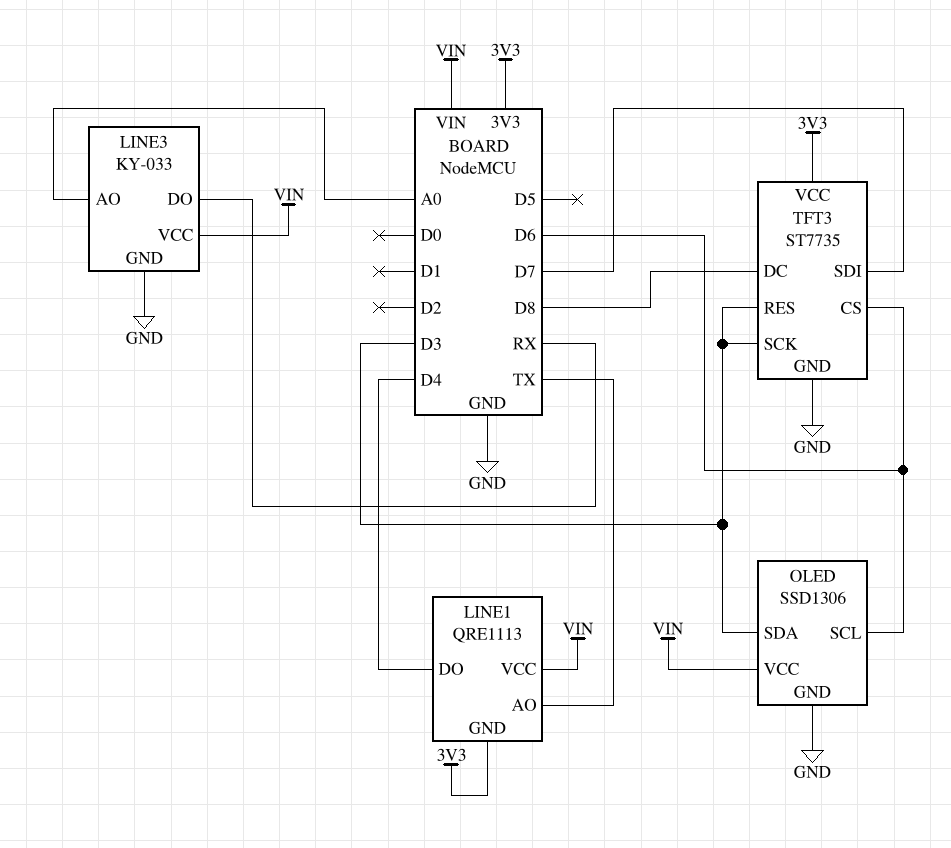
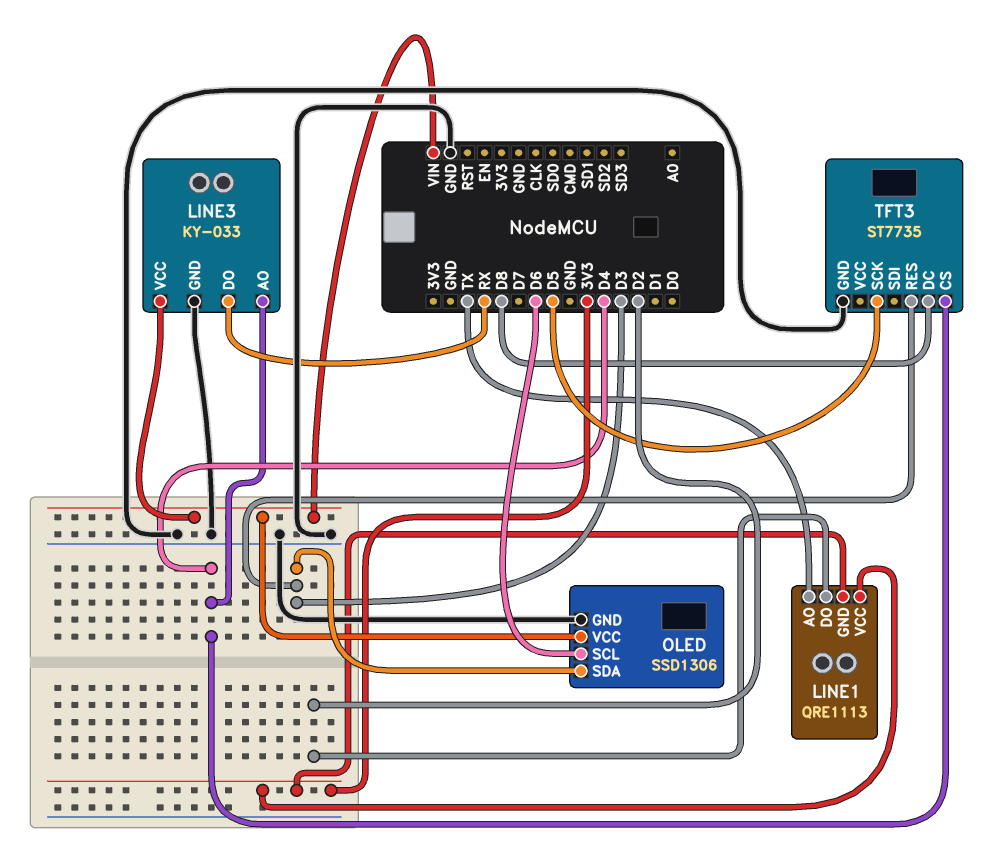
LINE1 pin DO: D4 -> D2
LINE1 pin VCC: VIN -> 3V3
LINE3 pin AO: A0 -> D4
TFT3 pin CS: D6 -> D4
TFT3 pin SCK: D3 -> D5
TFT3 pin SDI: D7 -> none
TFT3 pin VCC: 3V3 -> none

